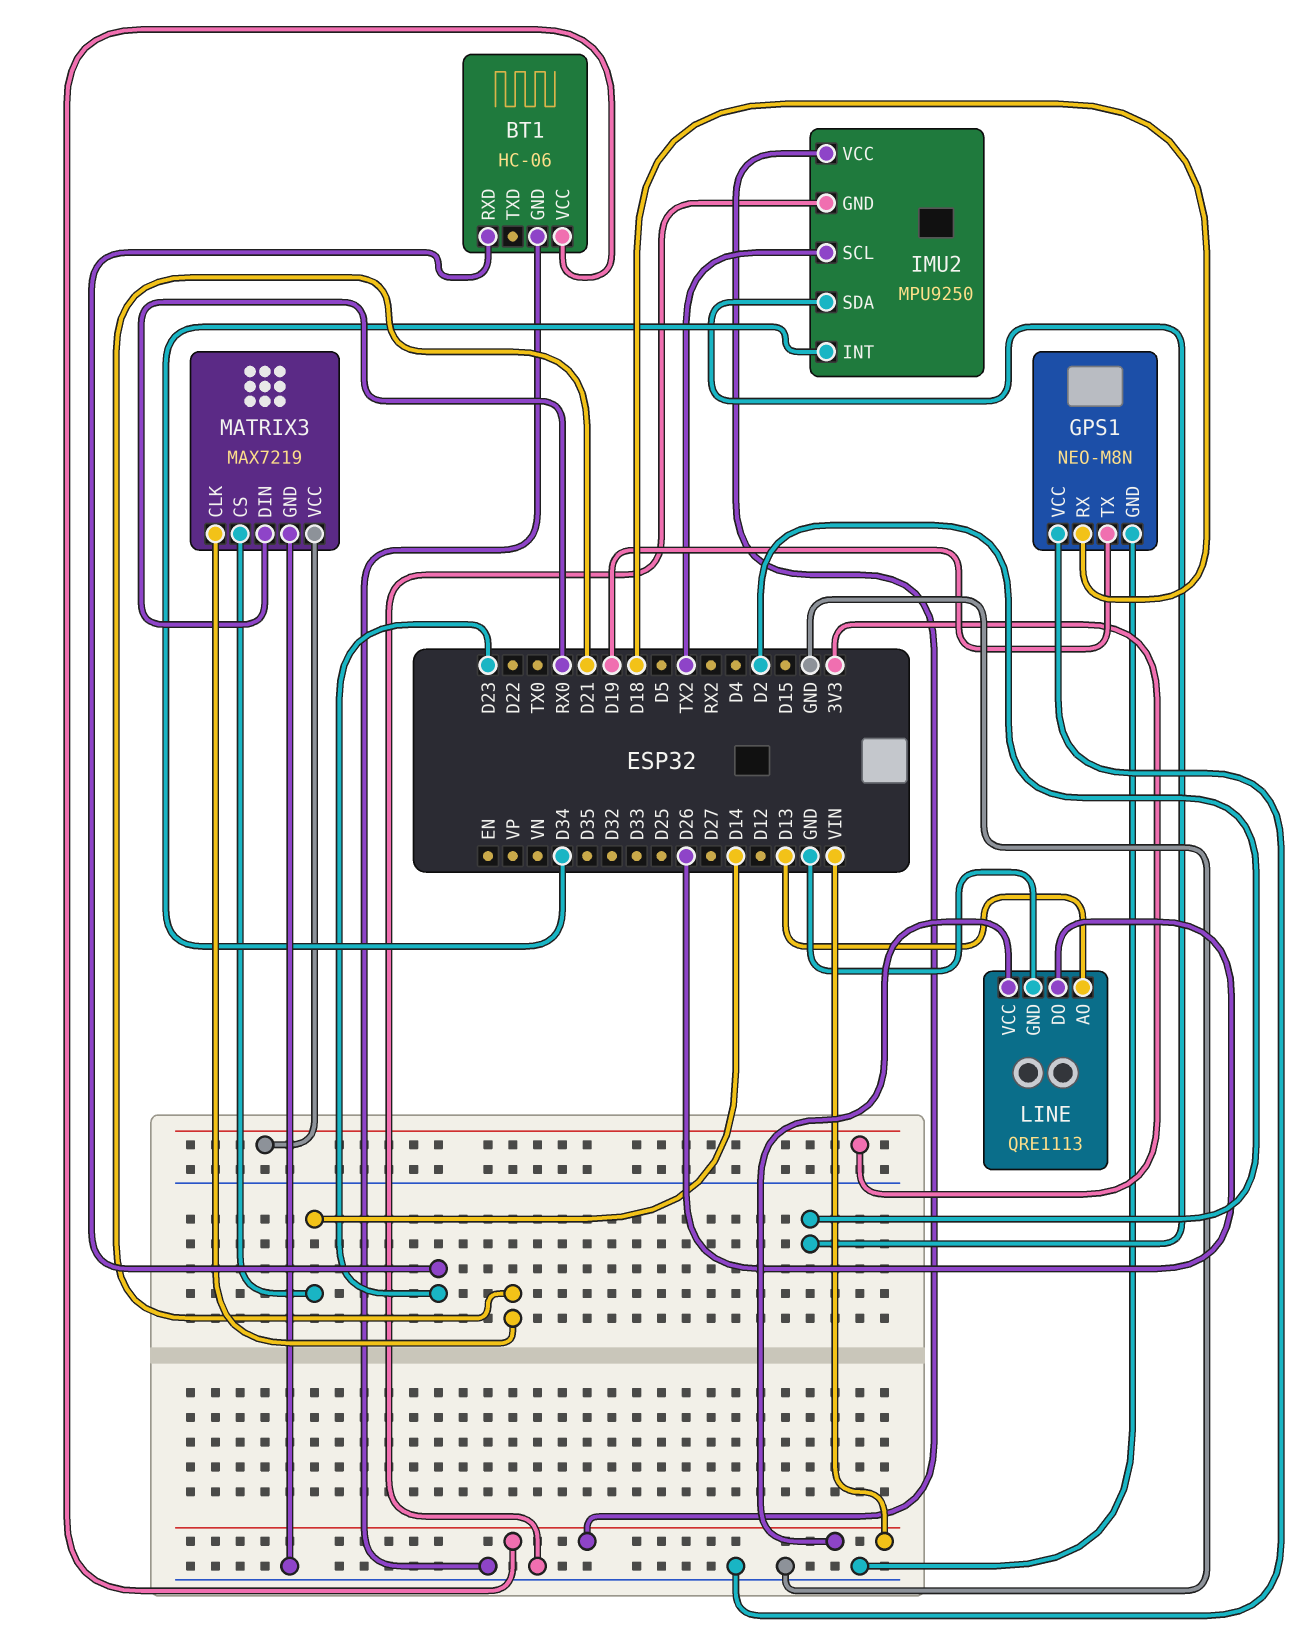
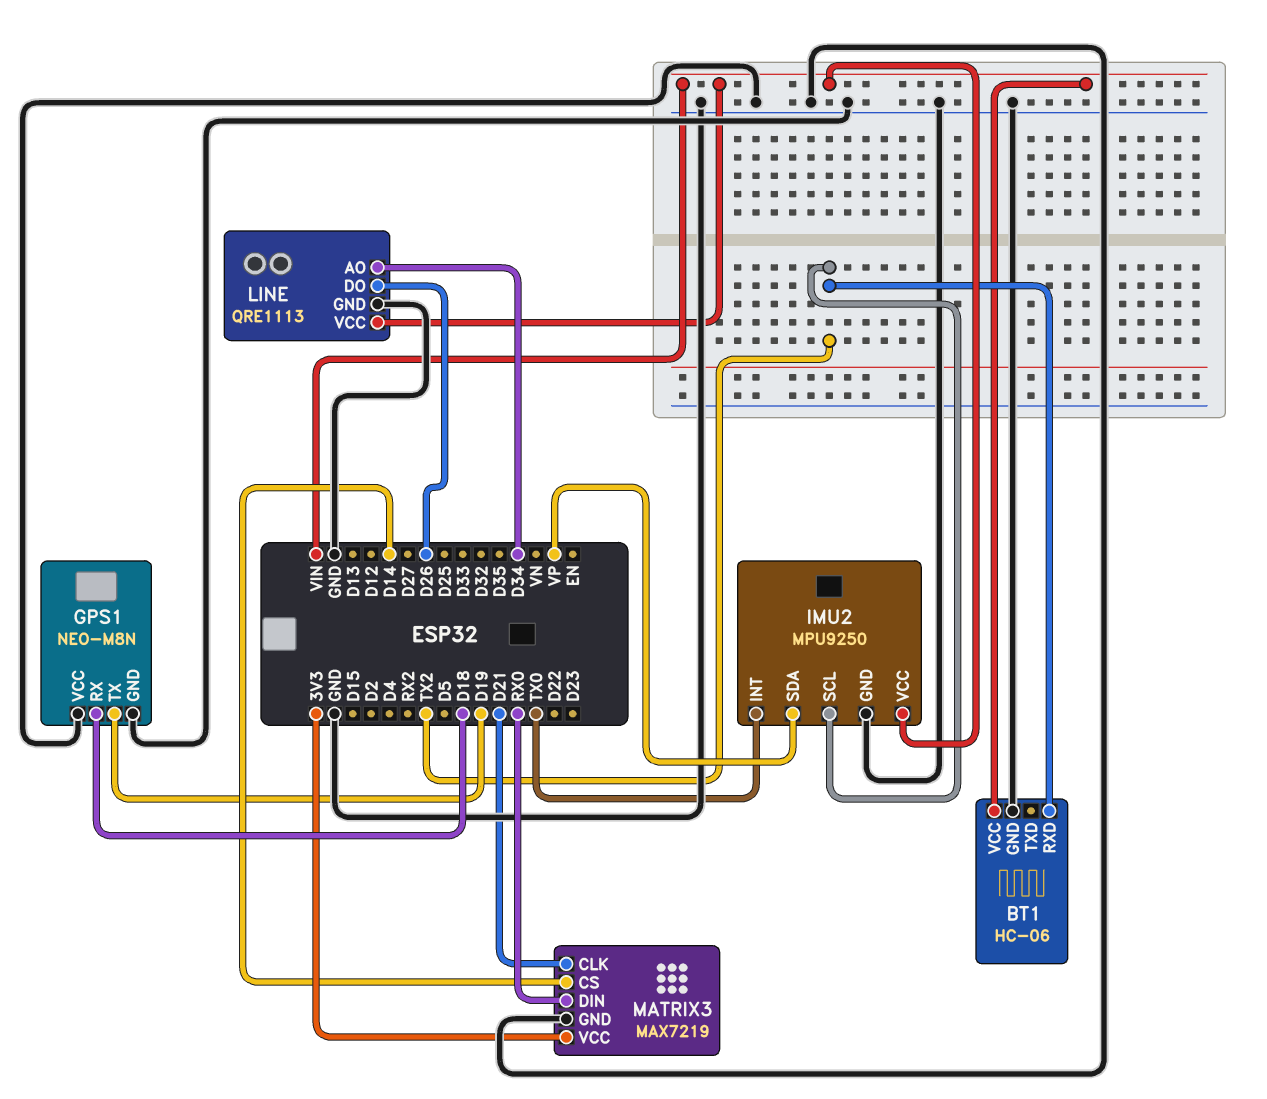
BT1 pin RXD: D23 -> TX2
IMU2 pin INT: D34 -> TX0
IMU2 pin SDA: D2 -> VP
LINE pin AO: D13 -> D34

